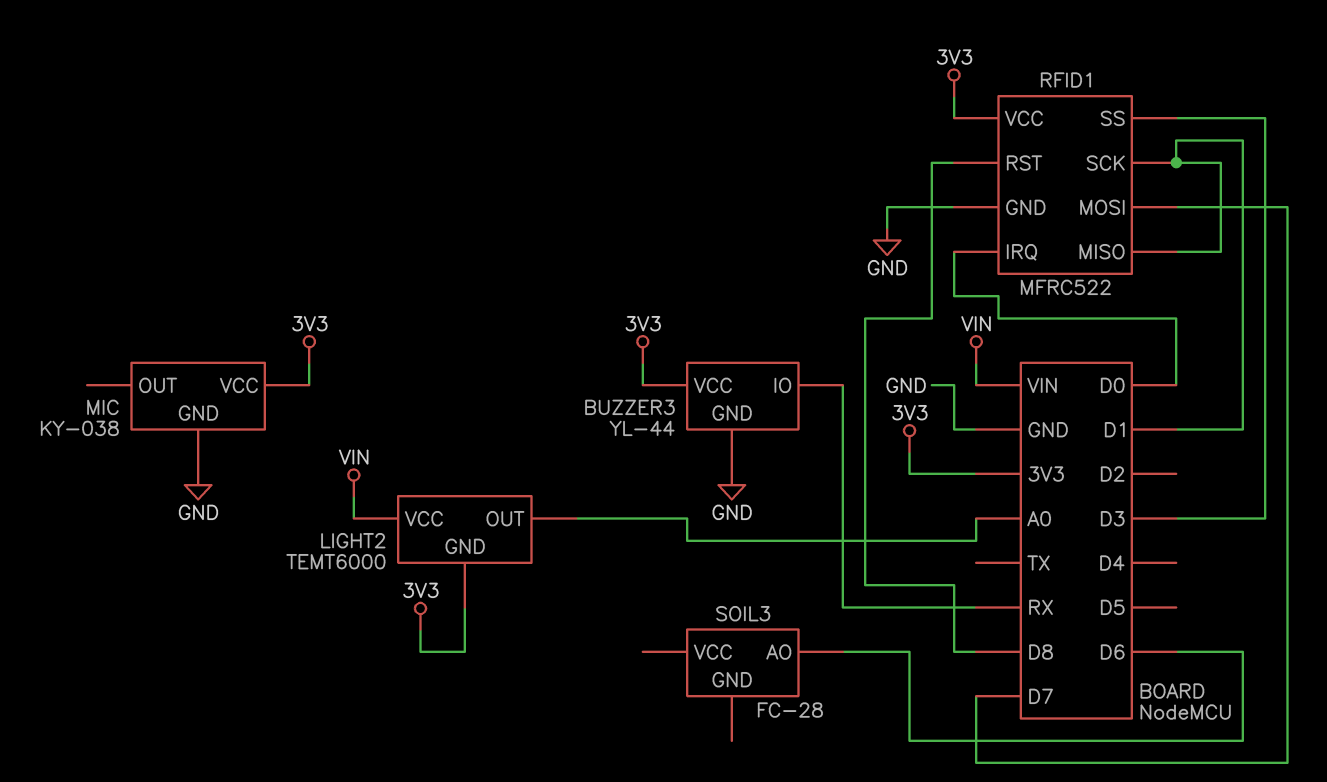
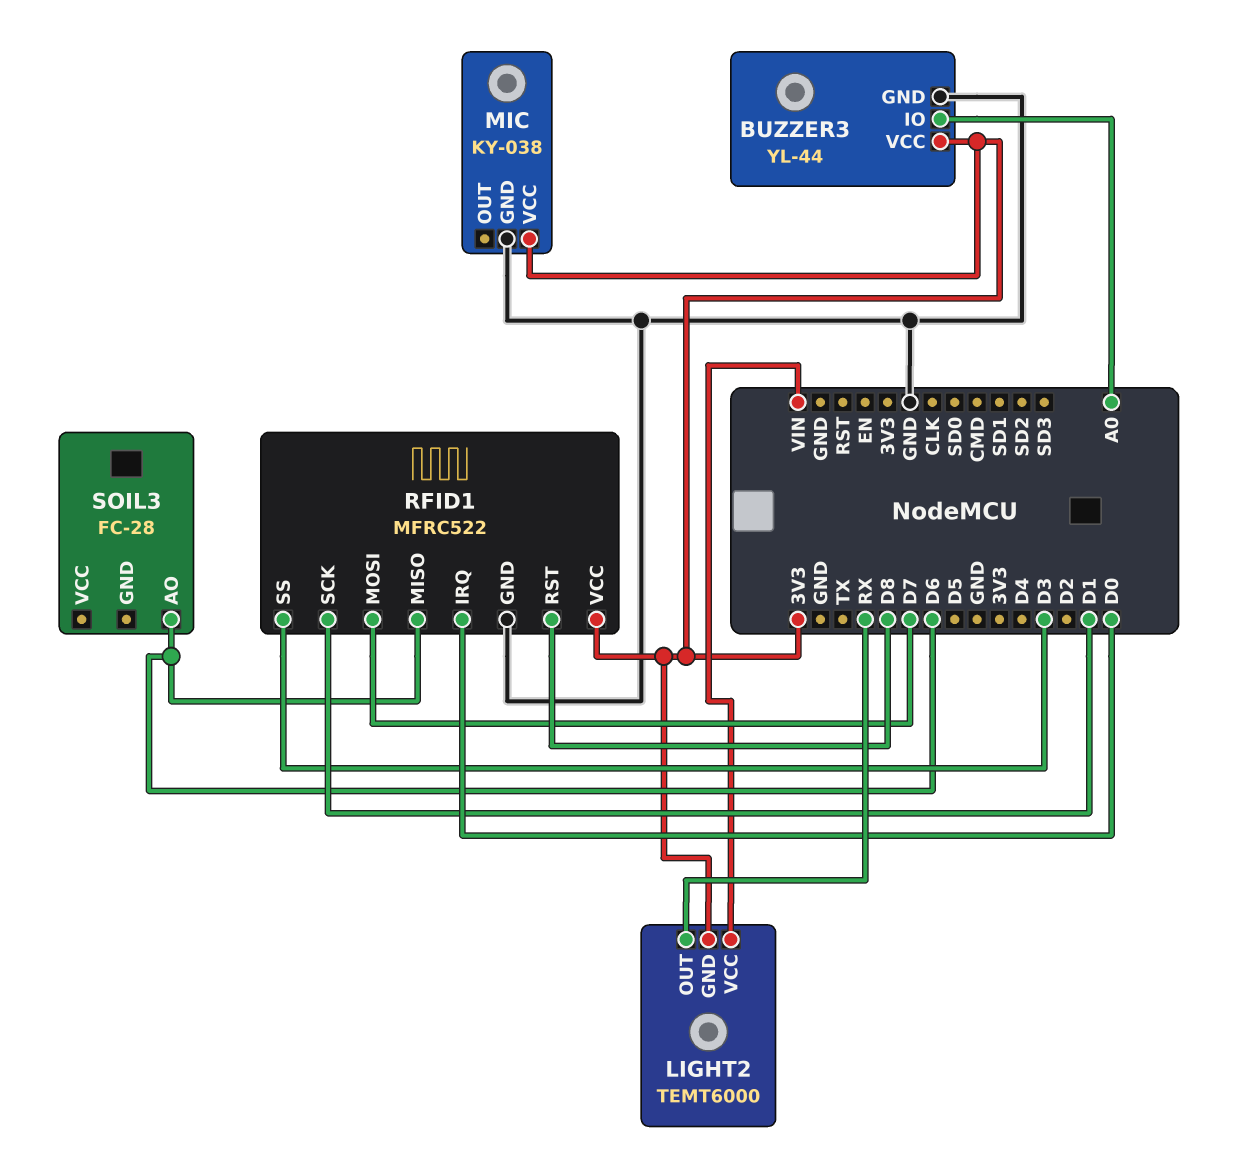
BUZZER3 pin IO: RX -> A0
LIGHT2 pin OUT: A0 -> RX
RFID1 pin MISO: D1 -> D6

